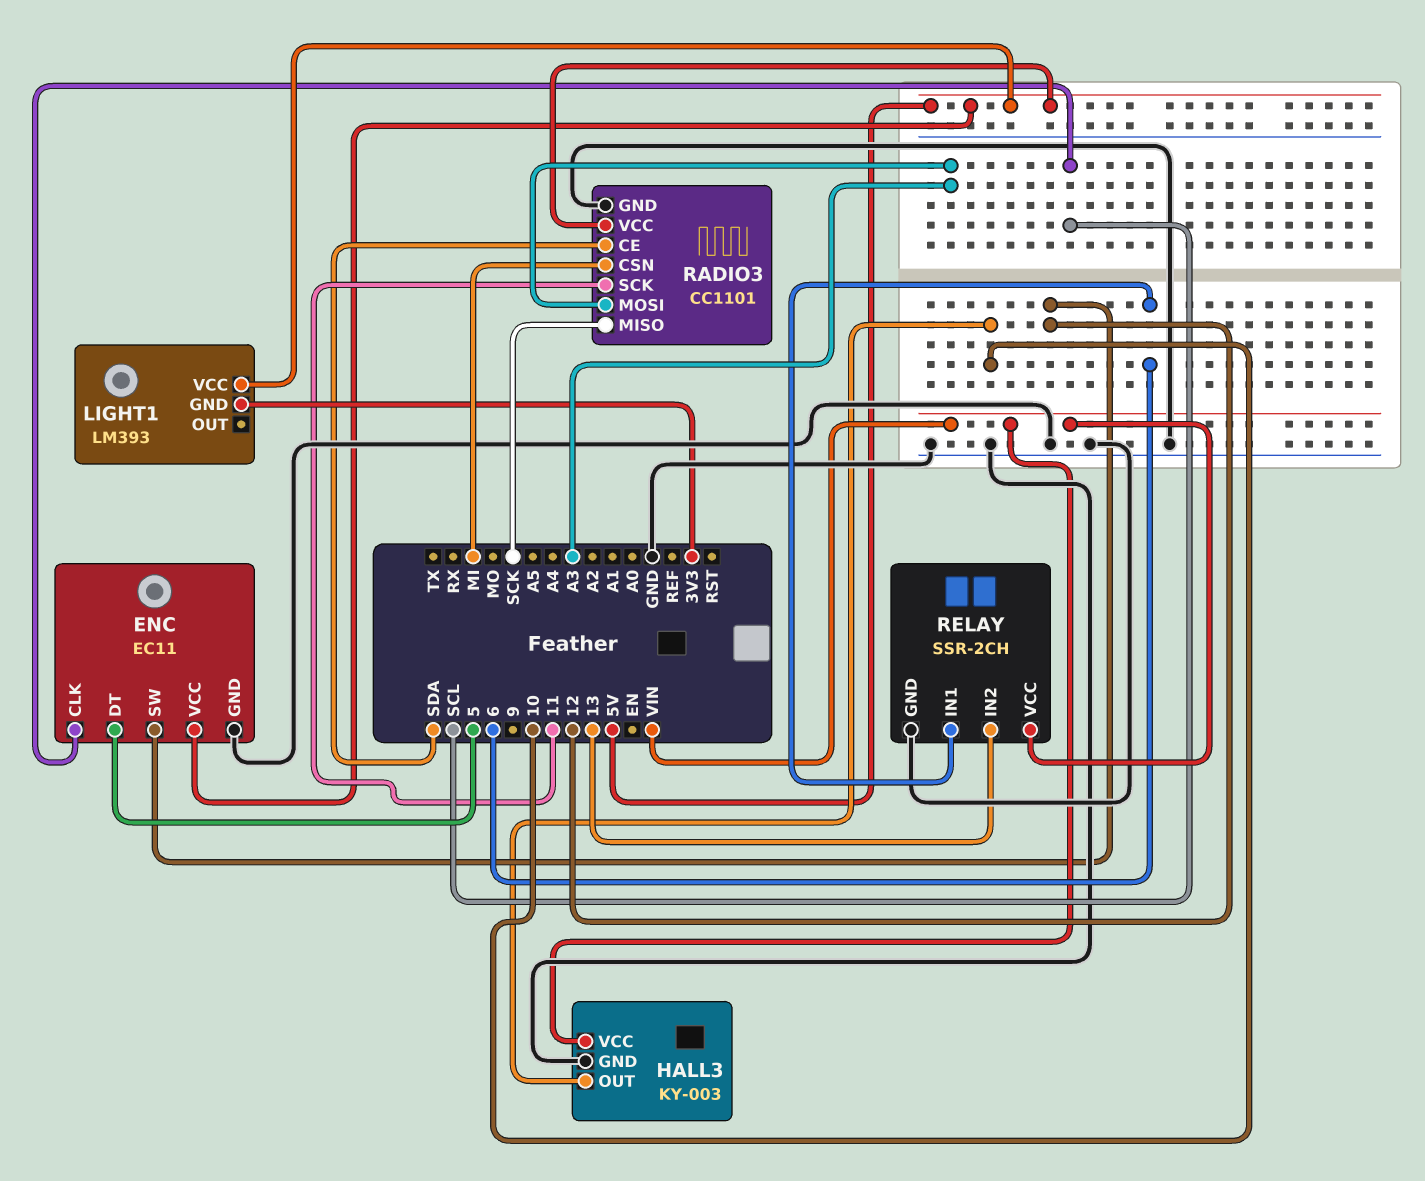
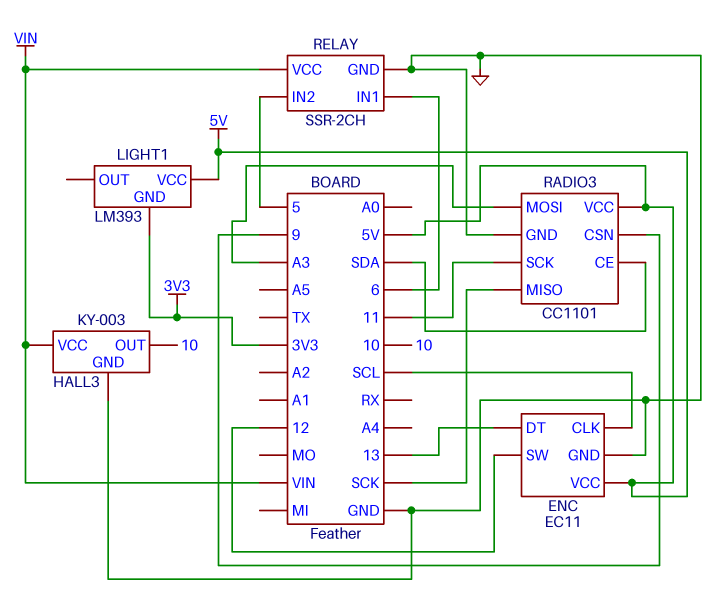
ENC pin DT: 5 -> 13
RADIO3 pin CSN: MI -> 9
RELAY pin IN2: 13 -> 5

